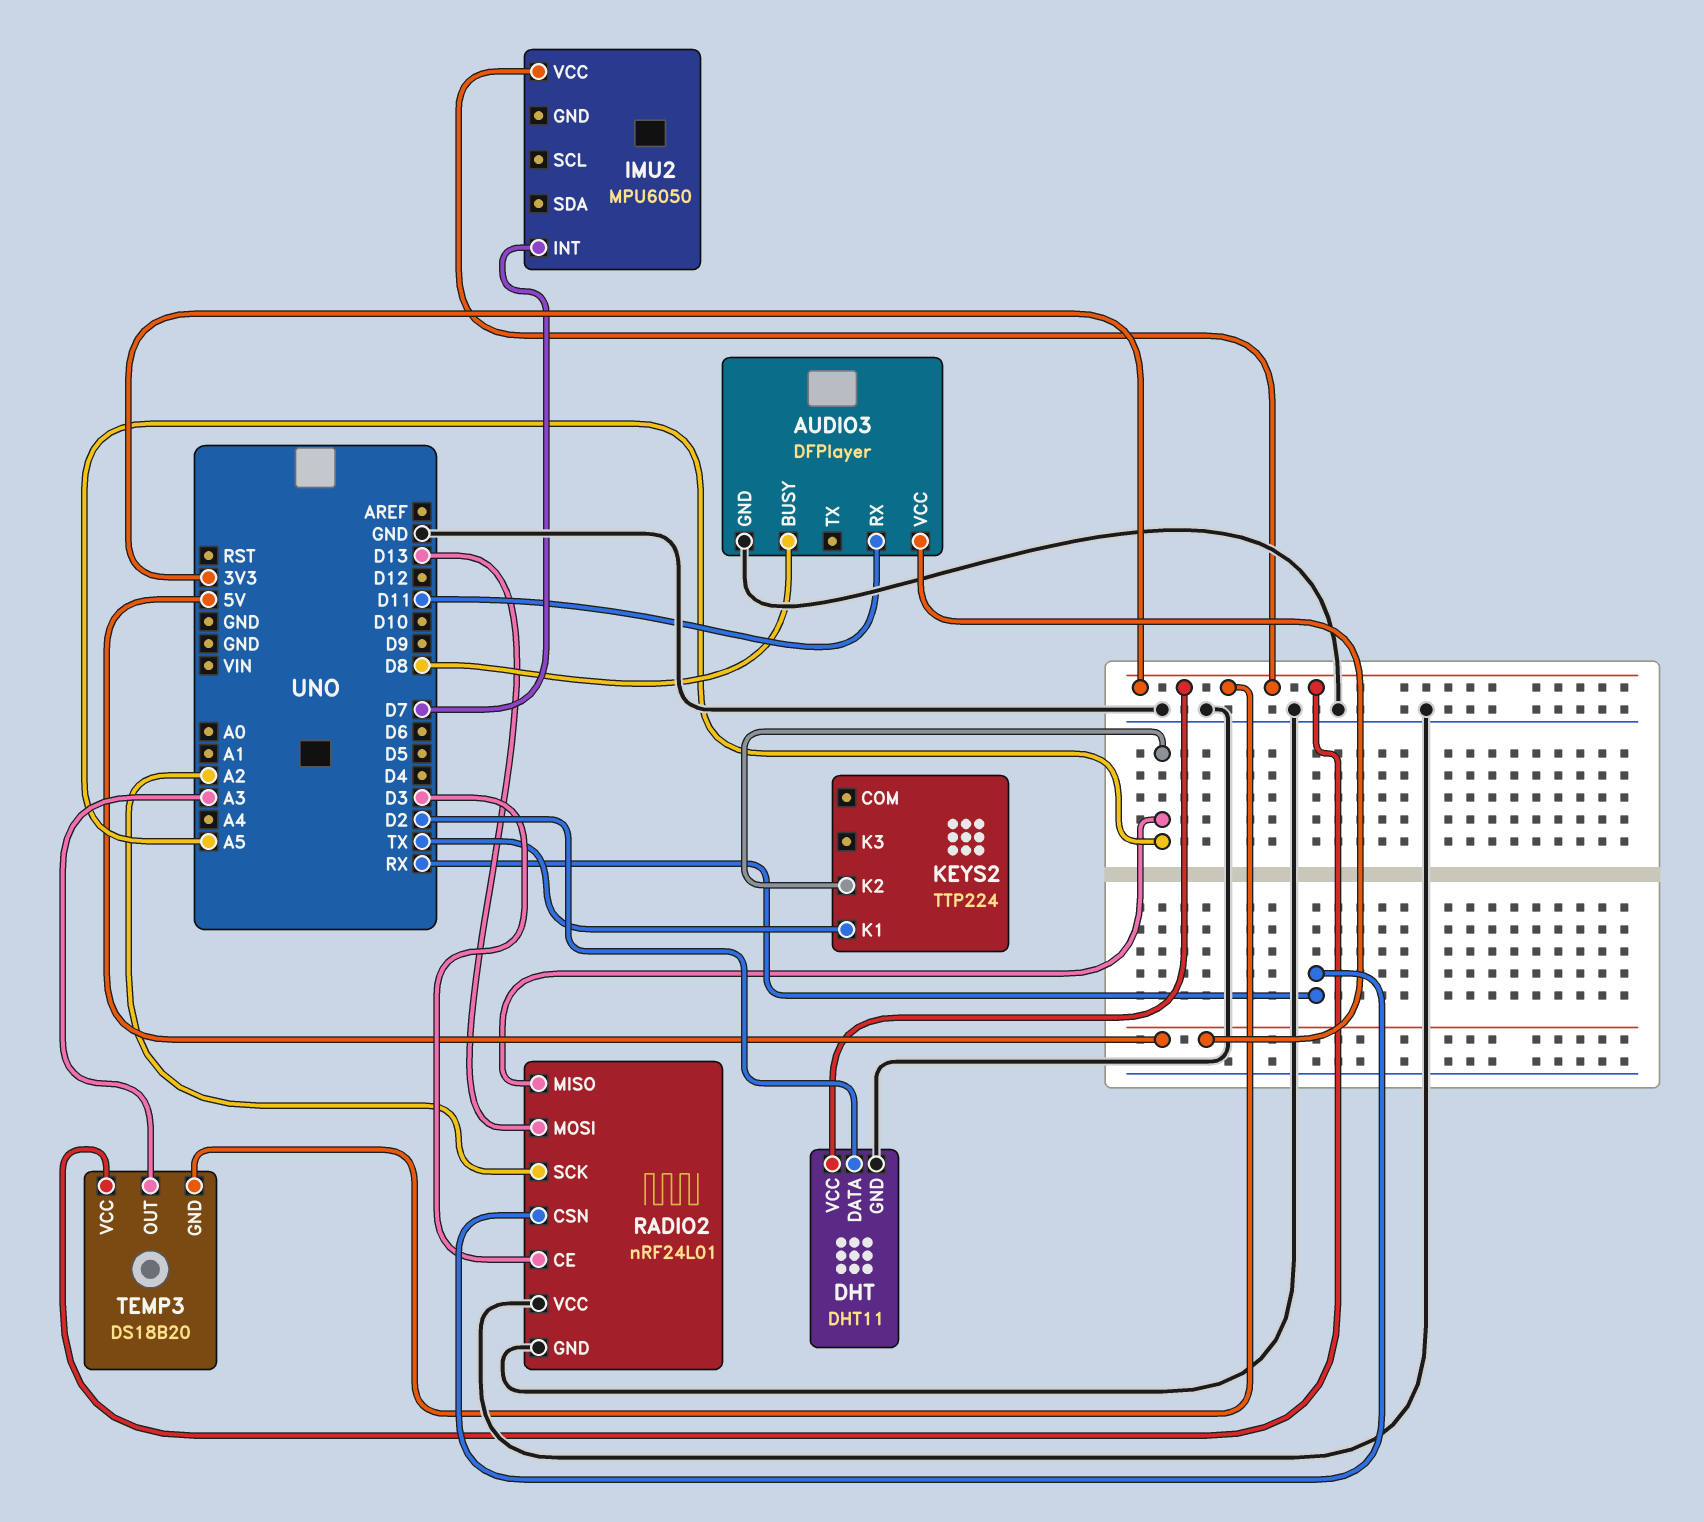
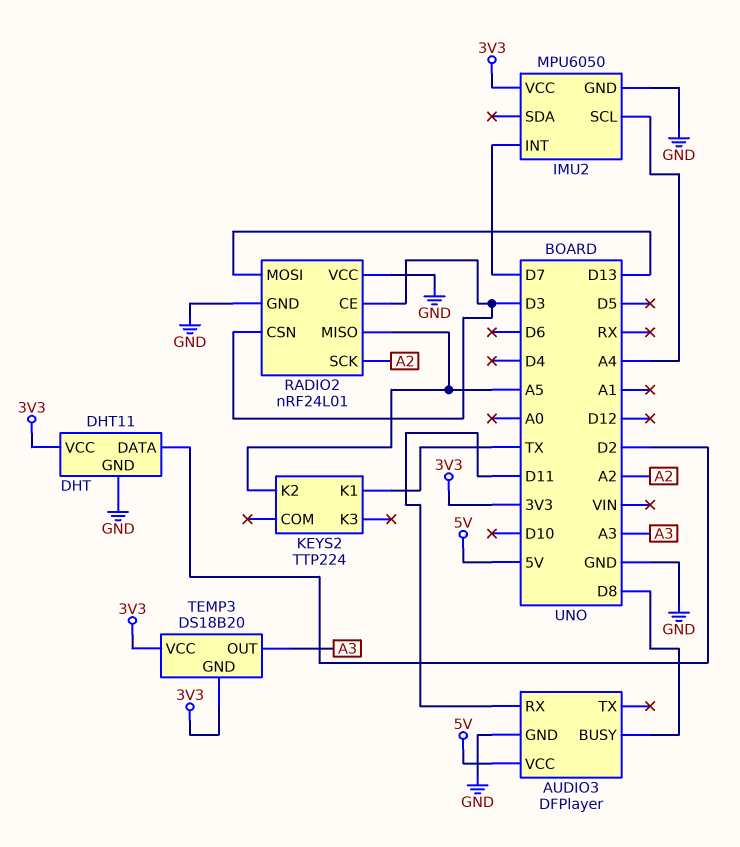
IMU2 pin GND: none -> GND
IMU2 pin SCL: none -> A4
RADIO2 pin CSN: RX -> D3

